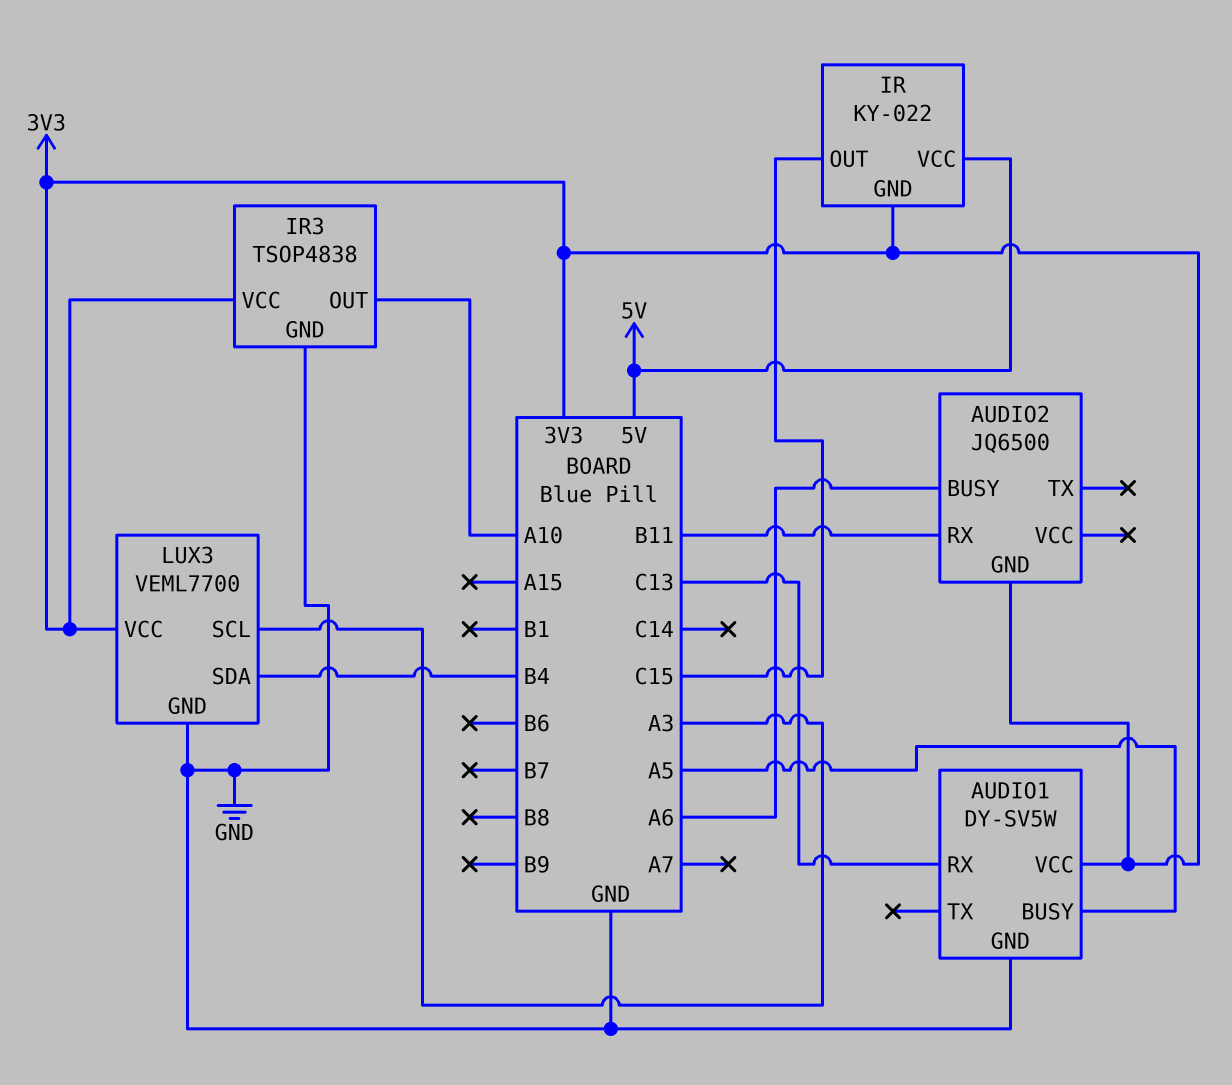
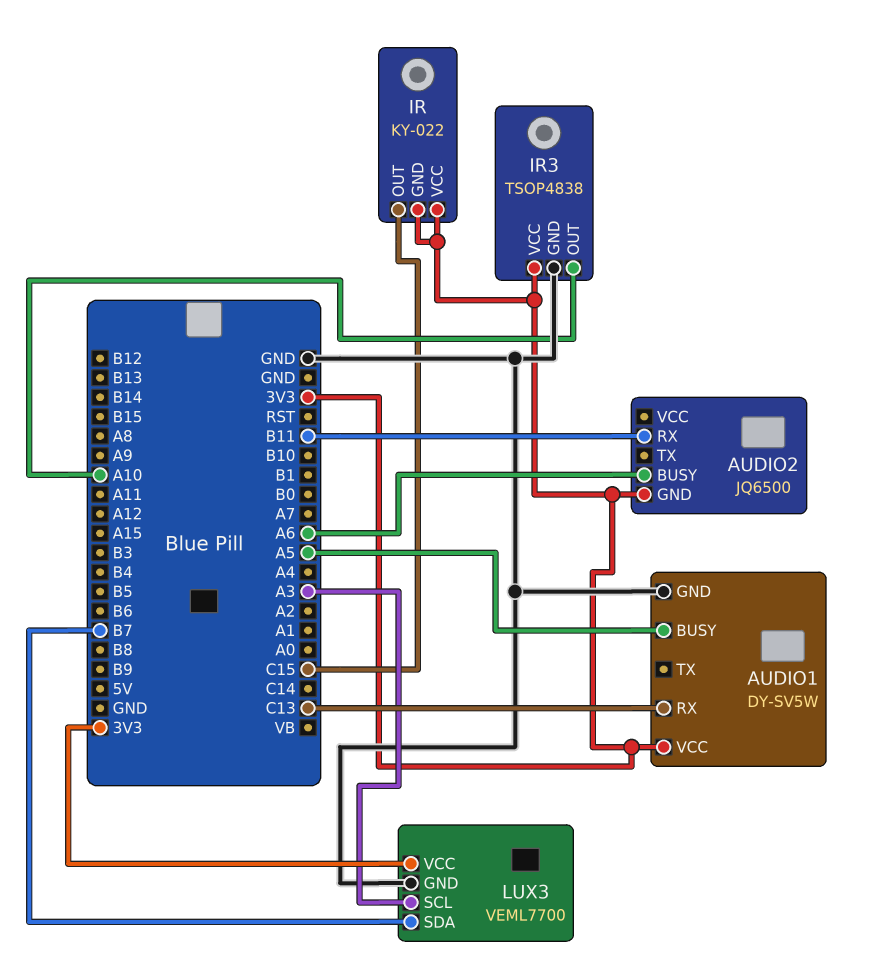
IR pin VCC: 5V -> 3V3
LUX3 pin SDA: B4 -> B7

